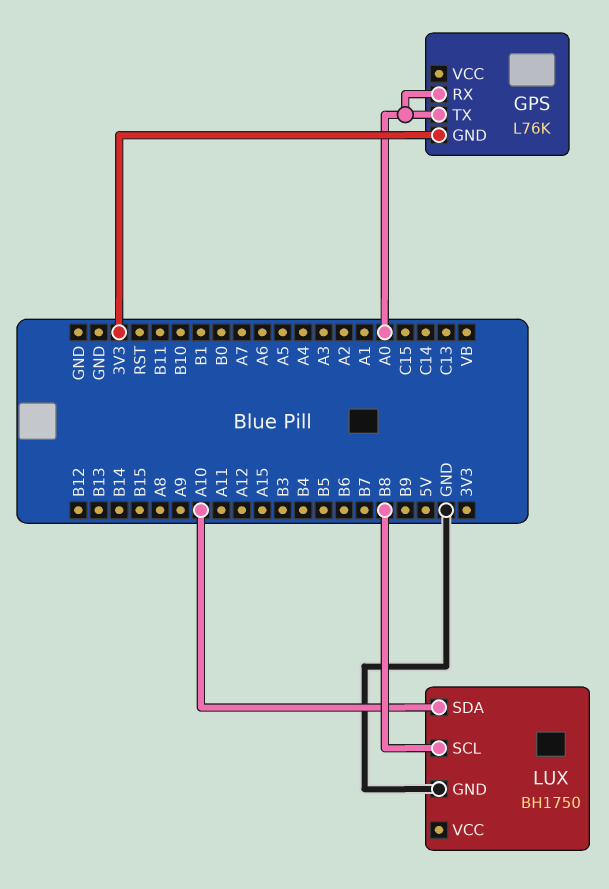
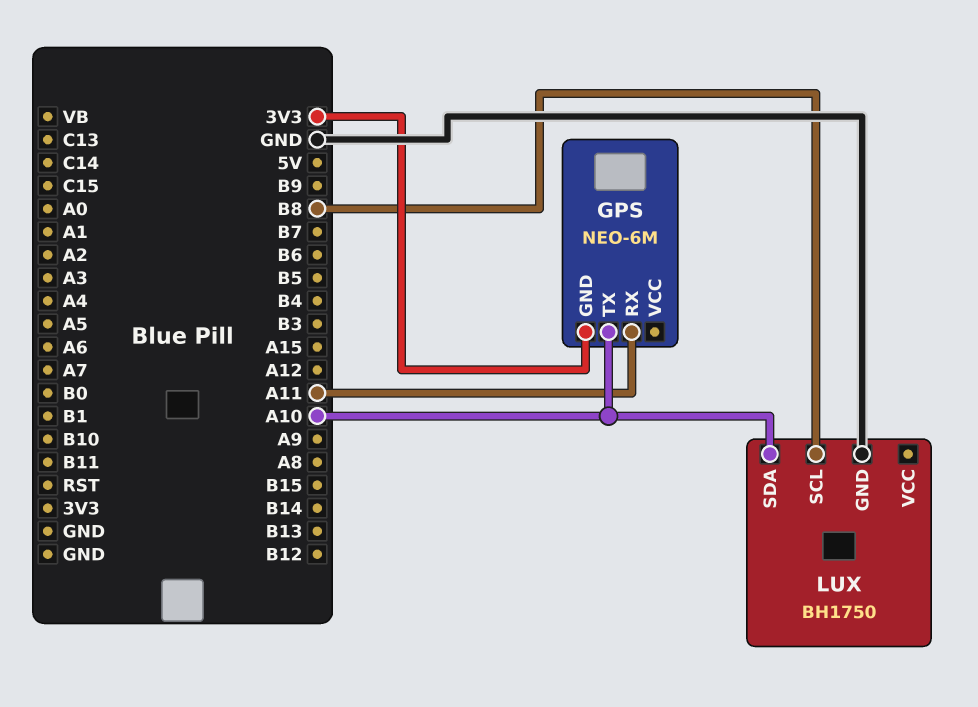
GPS: L76K -> NEO-6M
GPS pin RX: A0 -> A11
GPS pin TX: A0 -> A10

